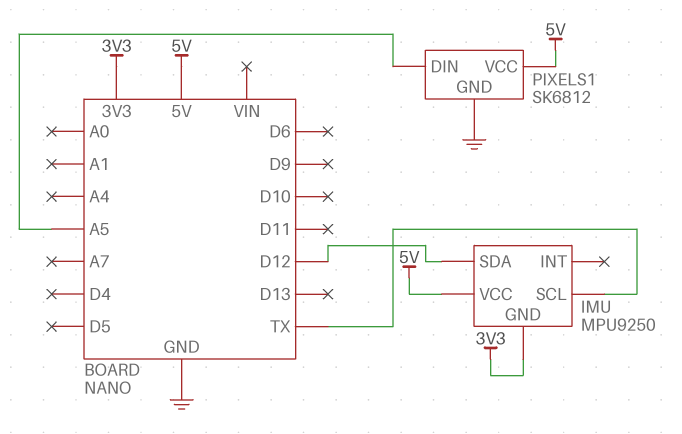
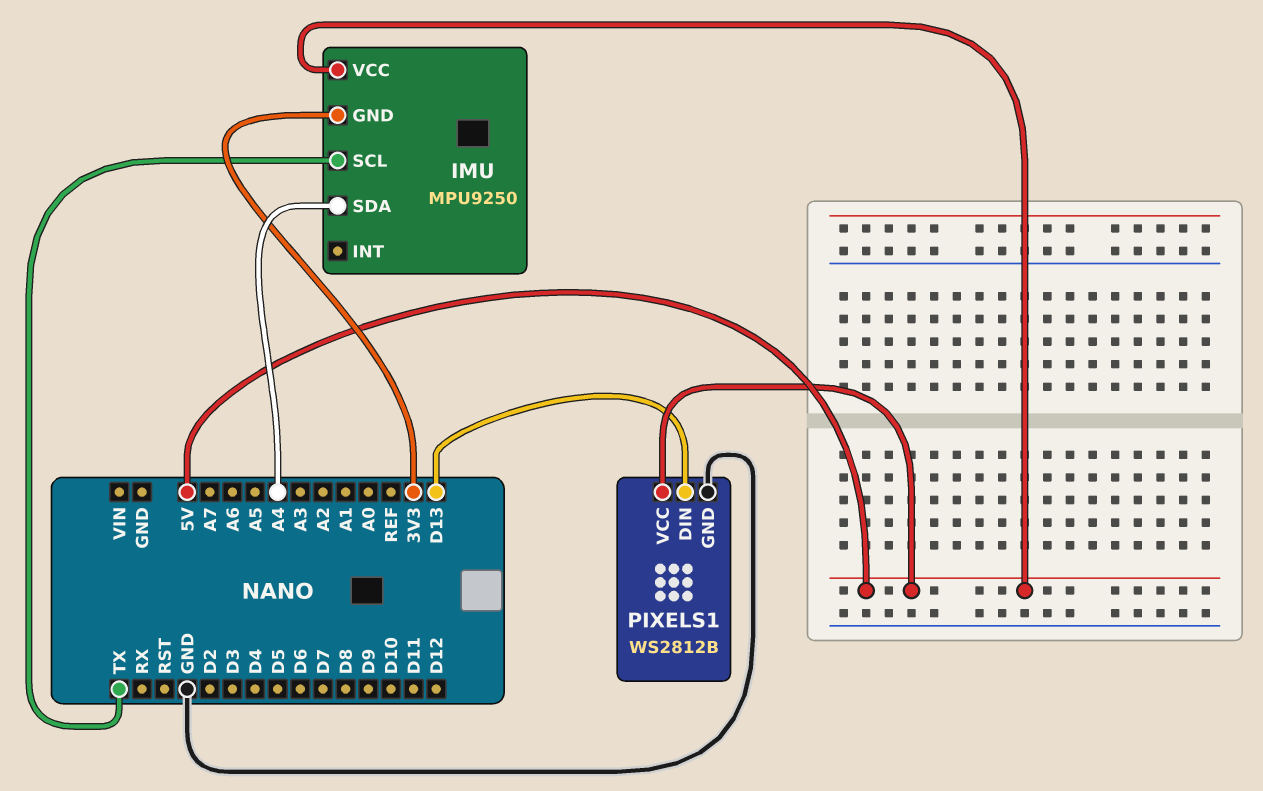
IMU pin SDA: D12 -> A4
PIXELS1: SK6812 -> WS2812B
PIXELS1 pin DIN: A5 -> D13

